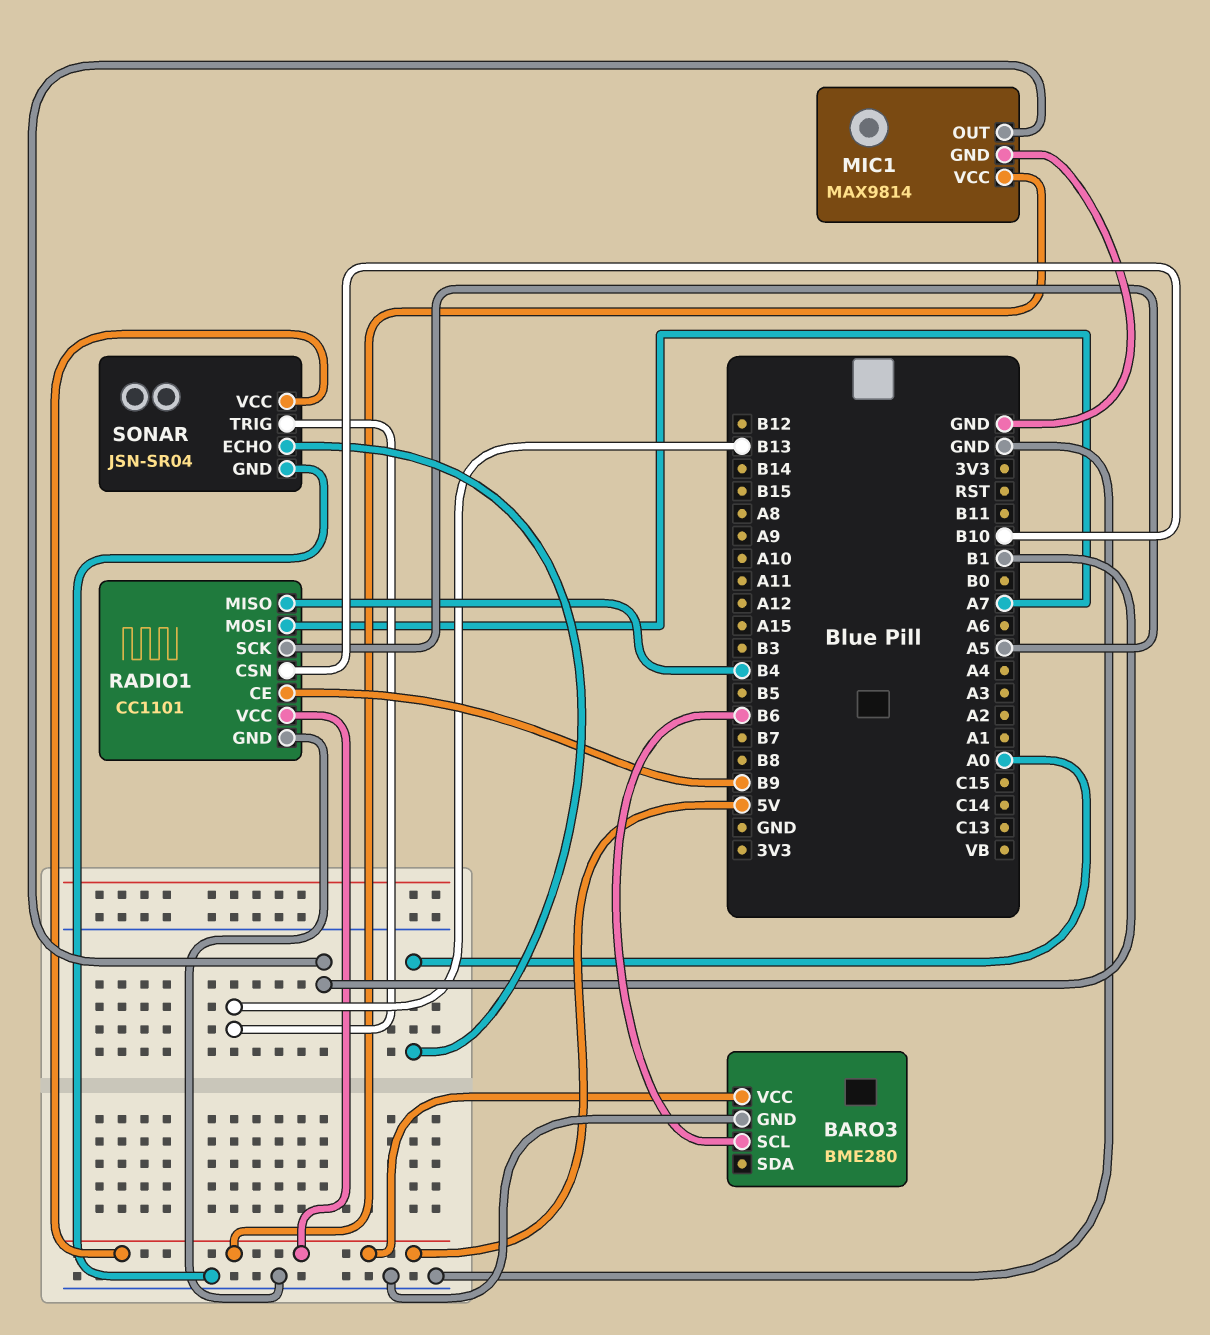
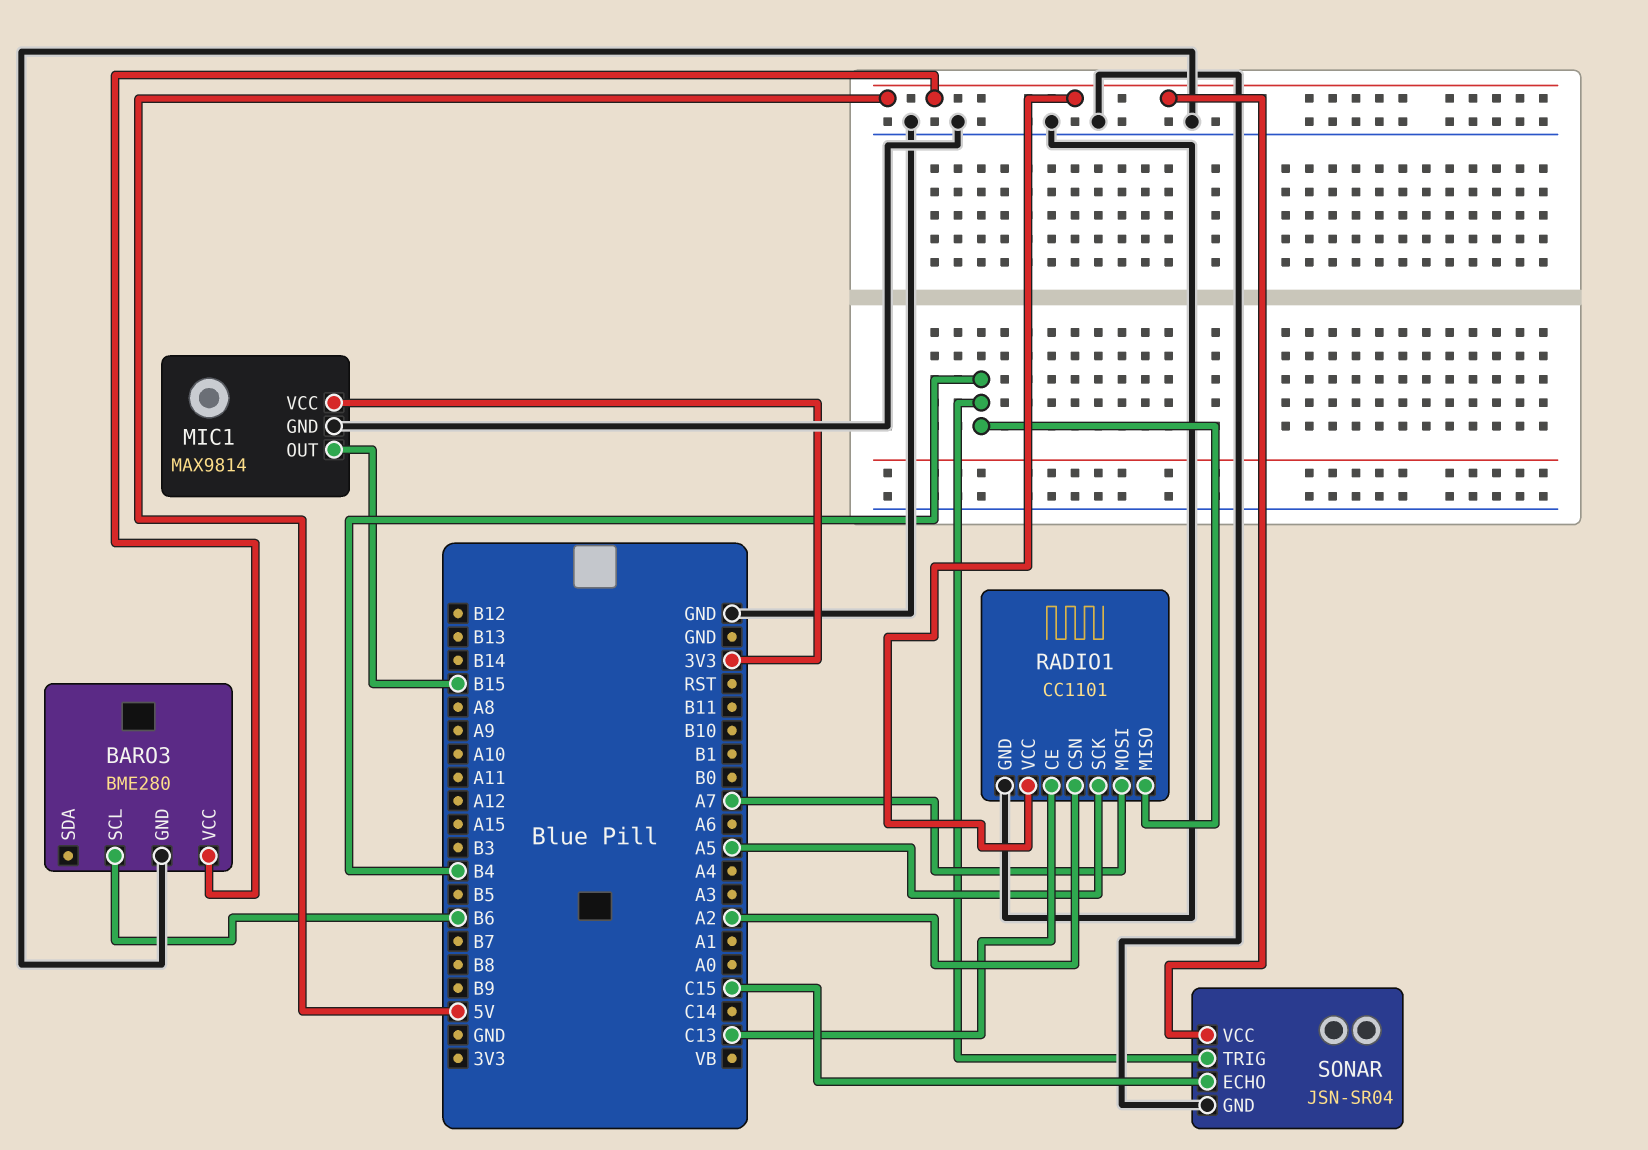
MIC1 pin OUT: B1 -> B15
MIC1 pin VCC: 5V -> 3V3
RADIO1 pin CE: B9 -> C13
RADIO1 pin CSN: B10 -> A2
SONAR pin ECHO: A0 -> C15
SONAR pin TRIG: B13 -> B4

